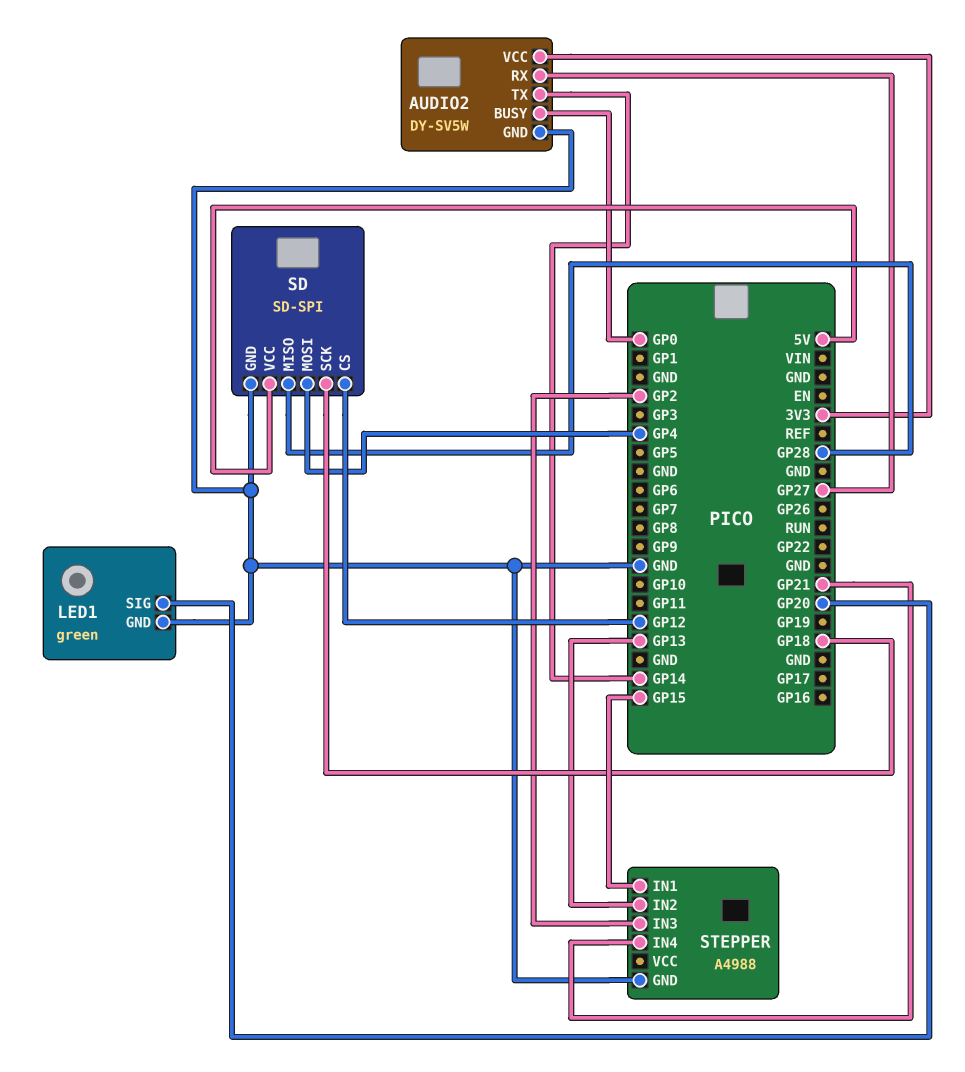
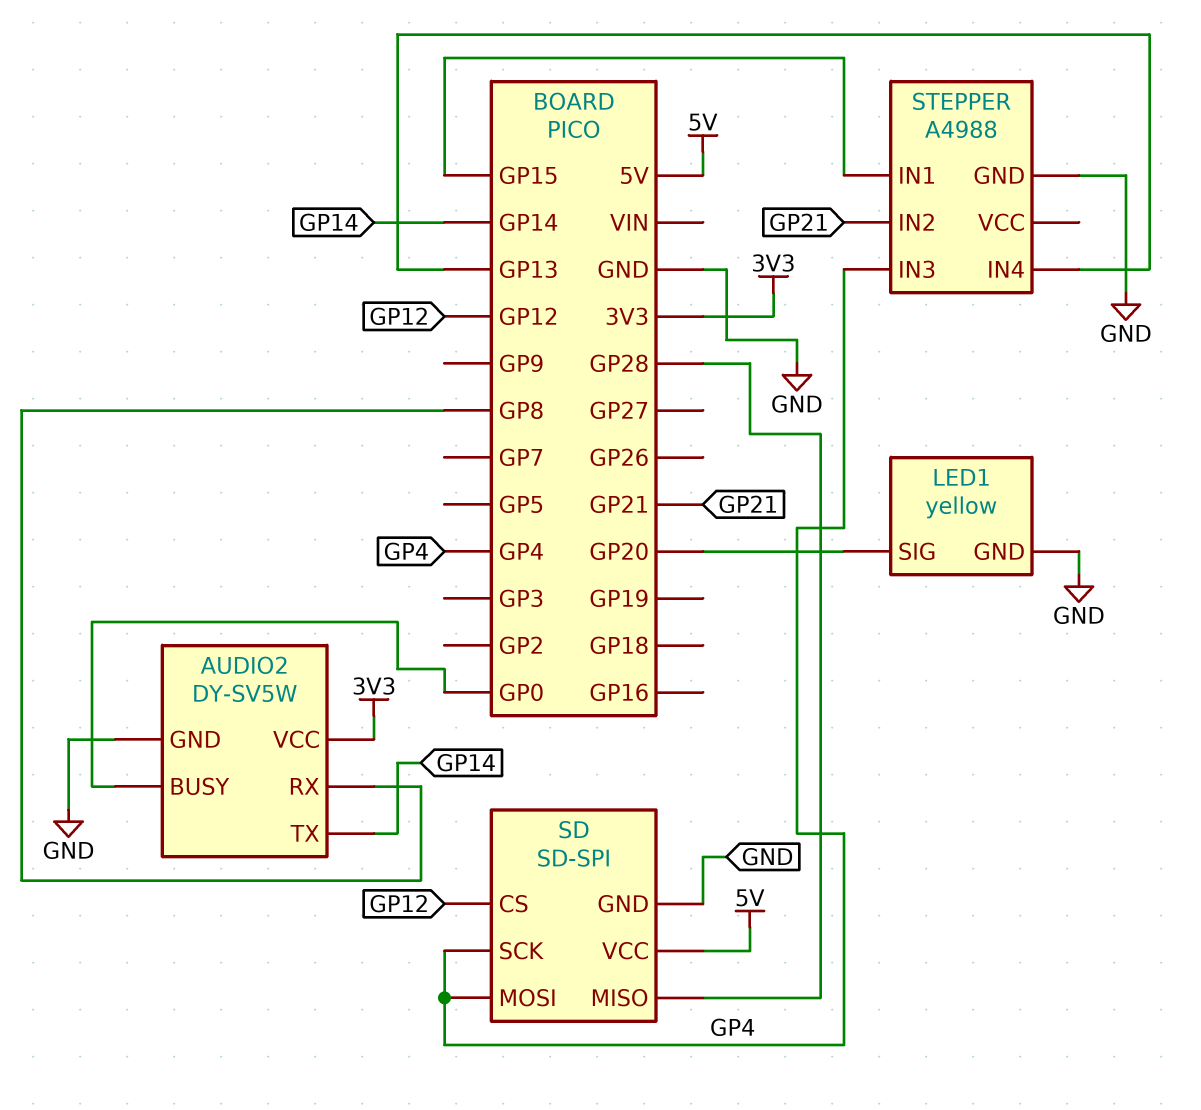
AUDIO2 pin RX: GP27 -> GP8
LED1: green -> yellow
SD pin SCK: GP18 -> GP4
STEPPER pin IN2: GP13 -> GP21
STEPPER pin IN3: GP2 -> GP4
STEPPER pin IN4: GP21 -> GP13

